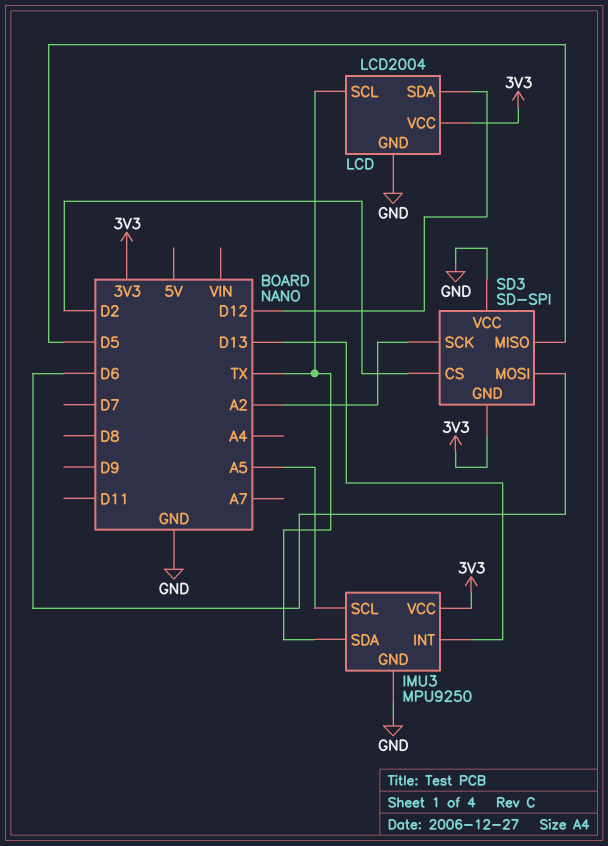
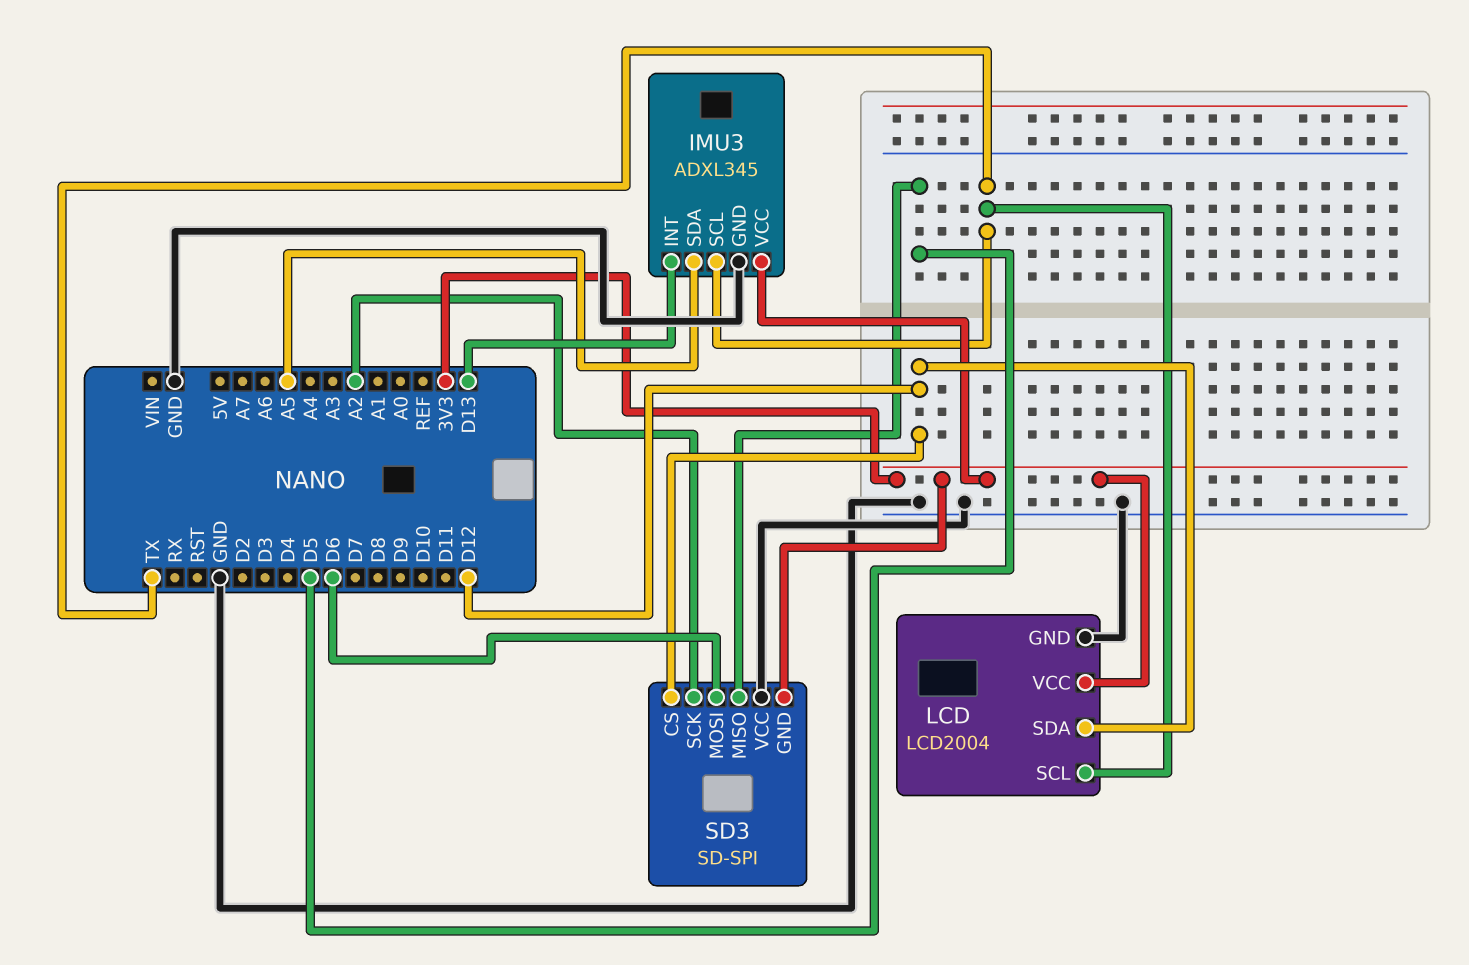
IMU3: MPU9250 -> ADXL345
IMU3 pin SCL: A5 -> TX
IMU3 pin SDA: TX -> A5
SD3 pin CS: D2 -> D12

